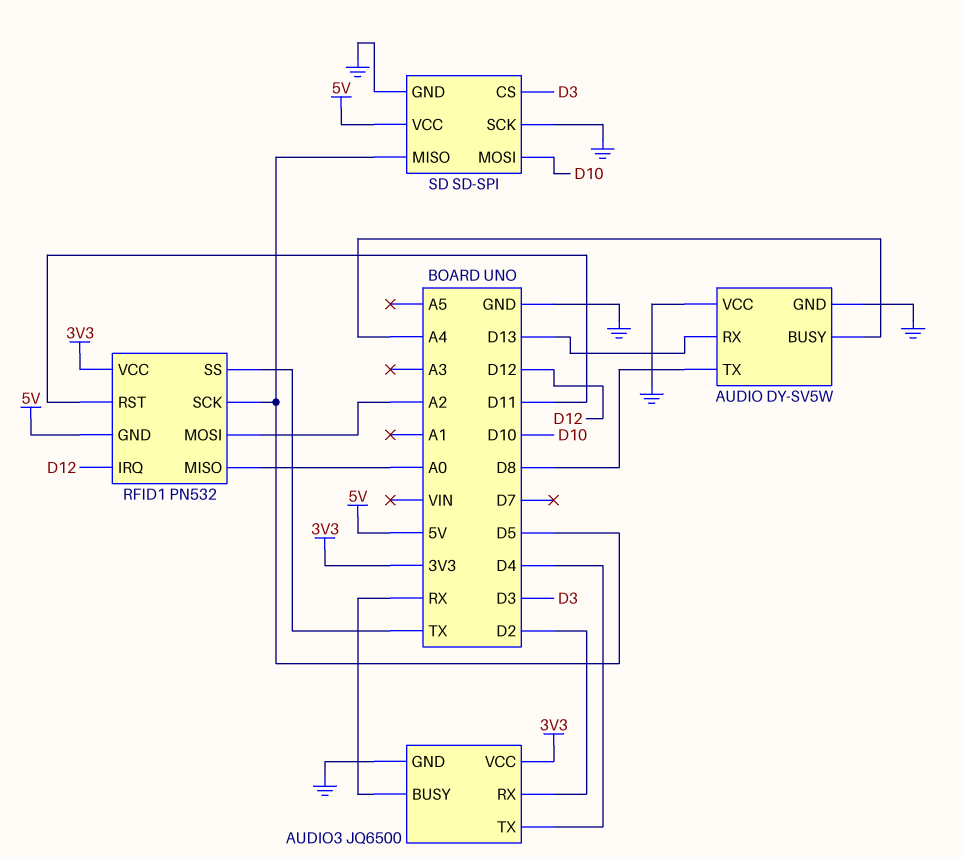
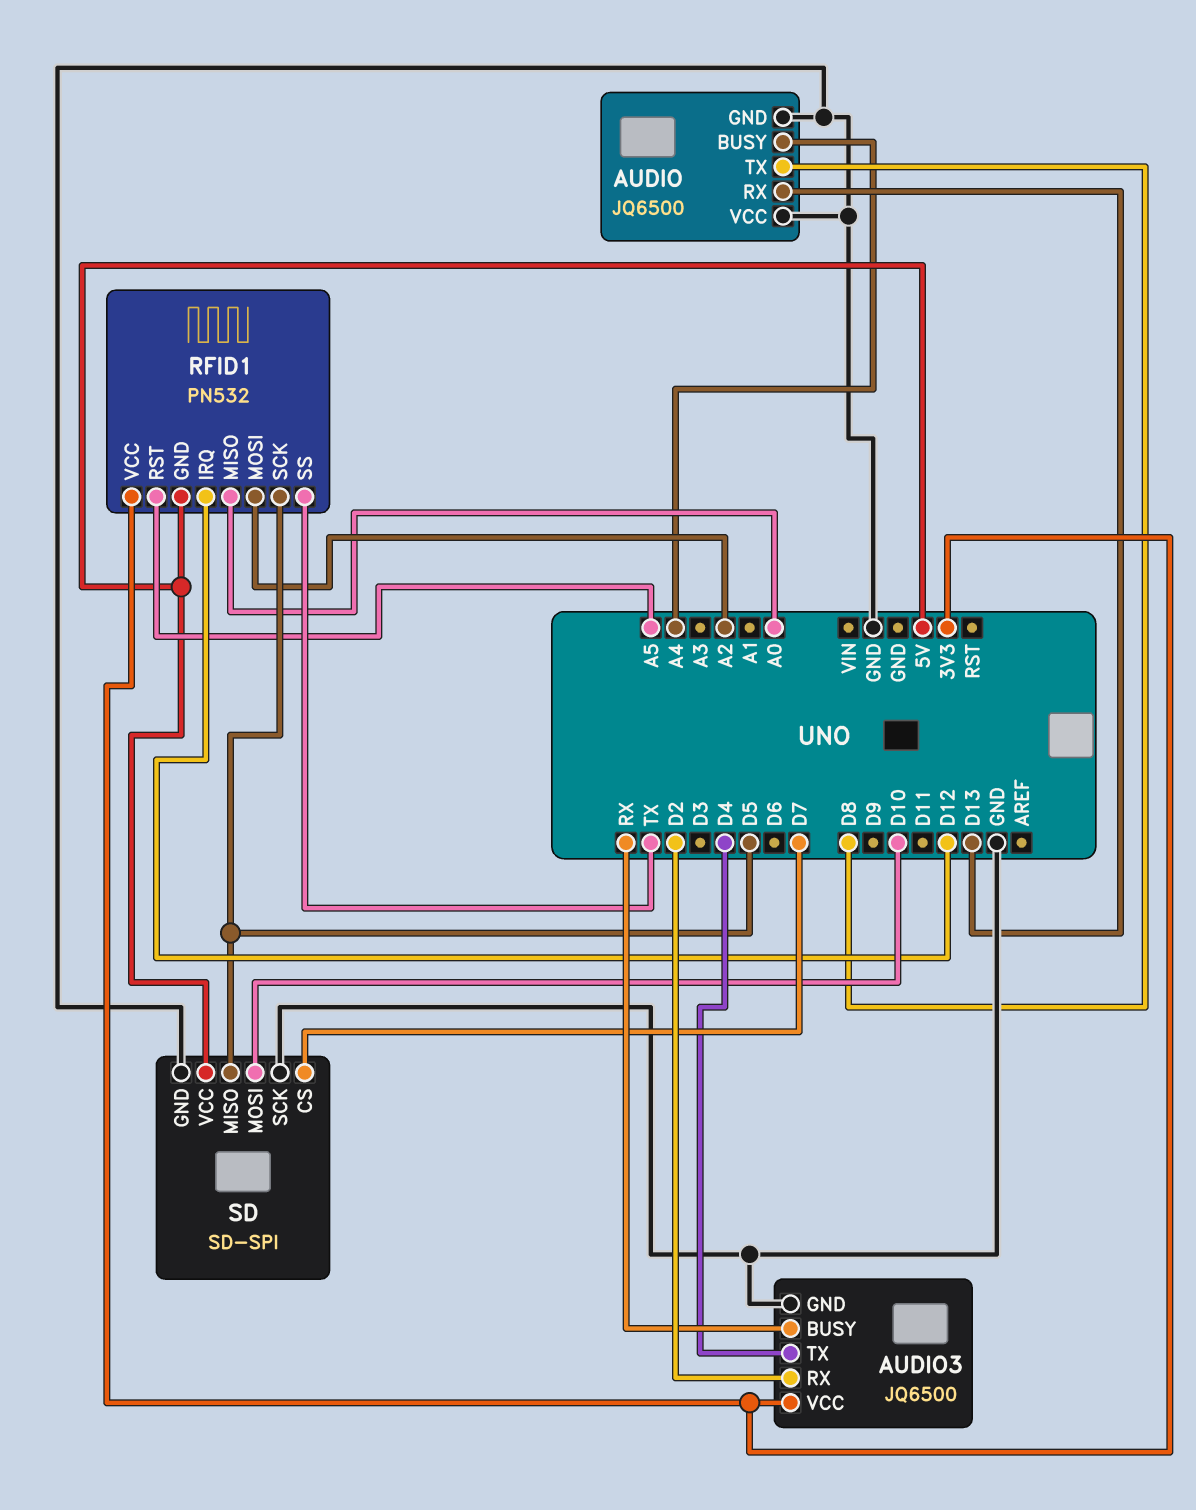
AUDIO: DY-SV5W -> JQ6500
RFID1 pin RST: D11 -> A5
SD pin CS: D3 -> D7

